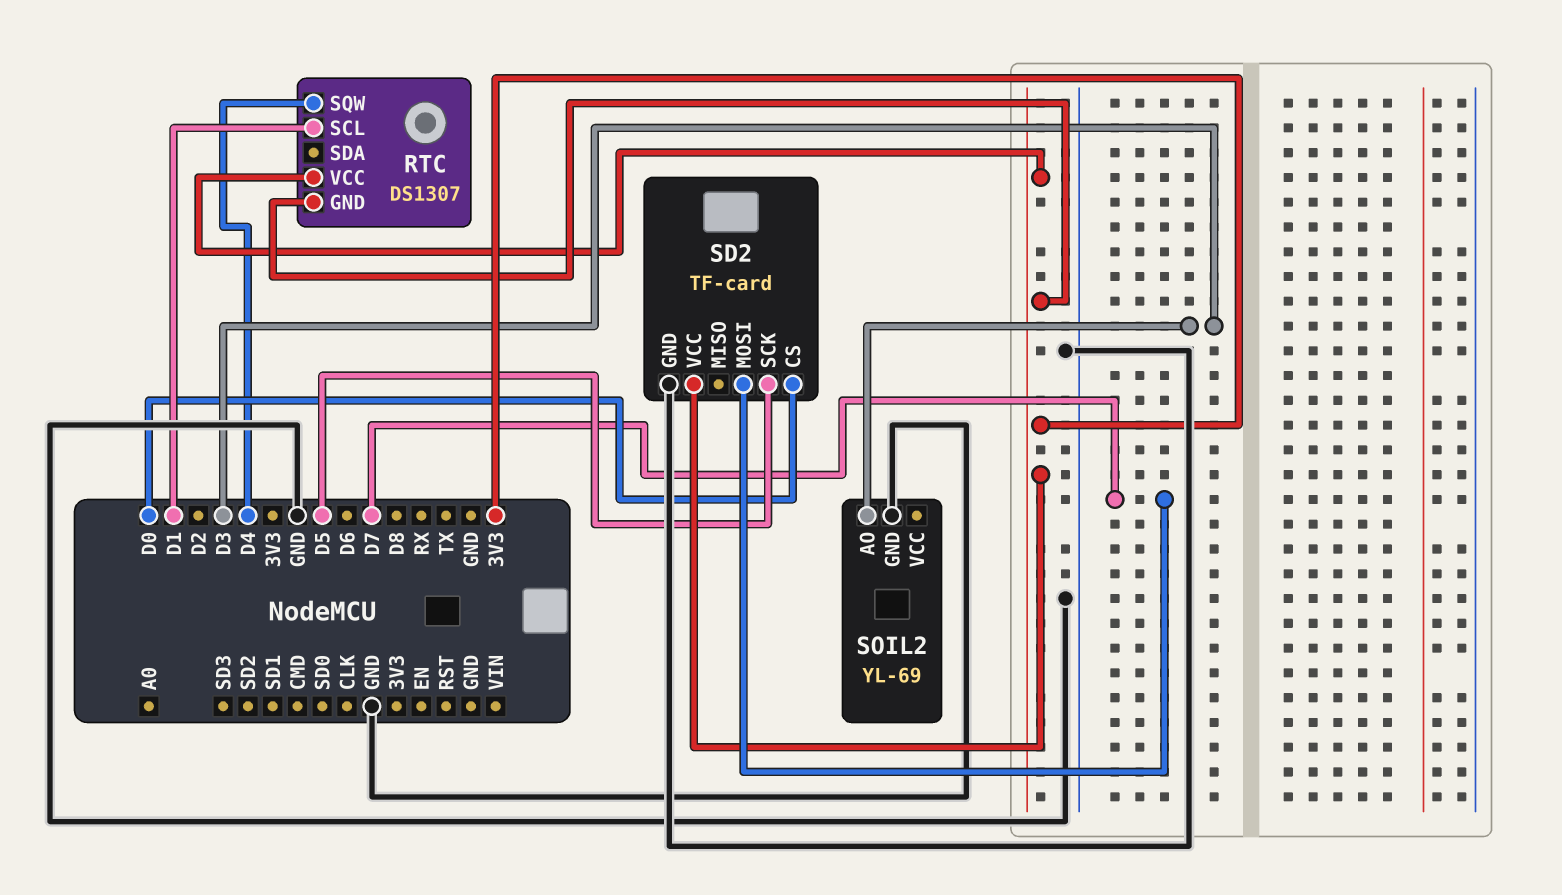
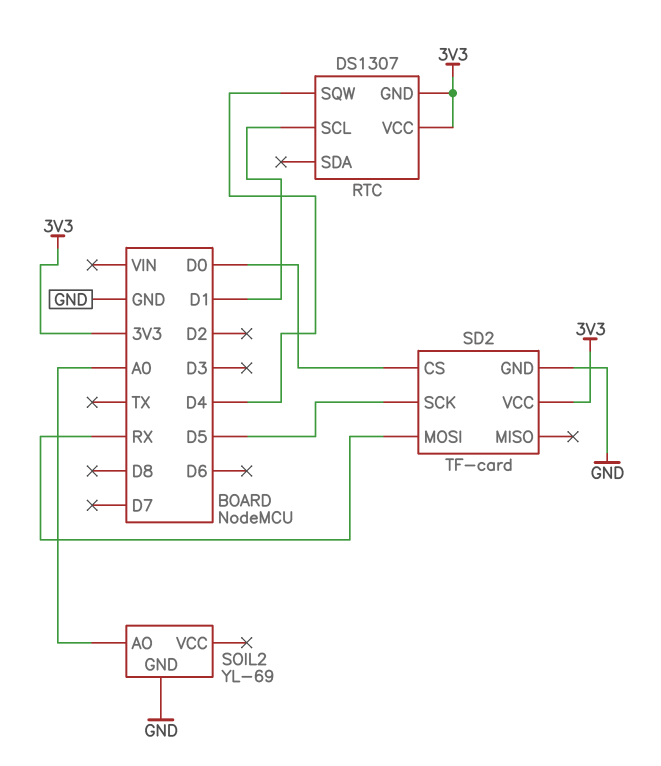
SD2 pin MOSI: D7 -> RX
SOIL2 pin AO: D3 -> A0

